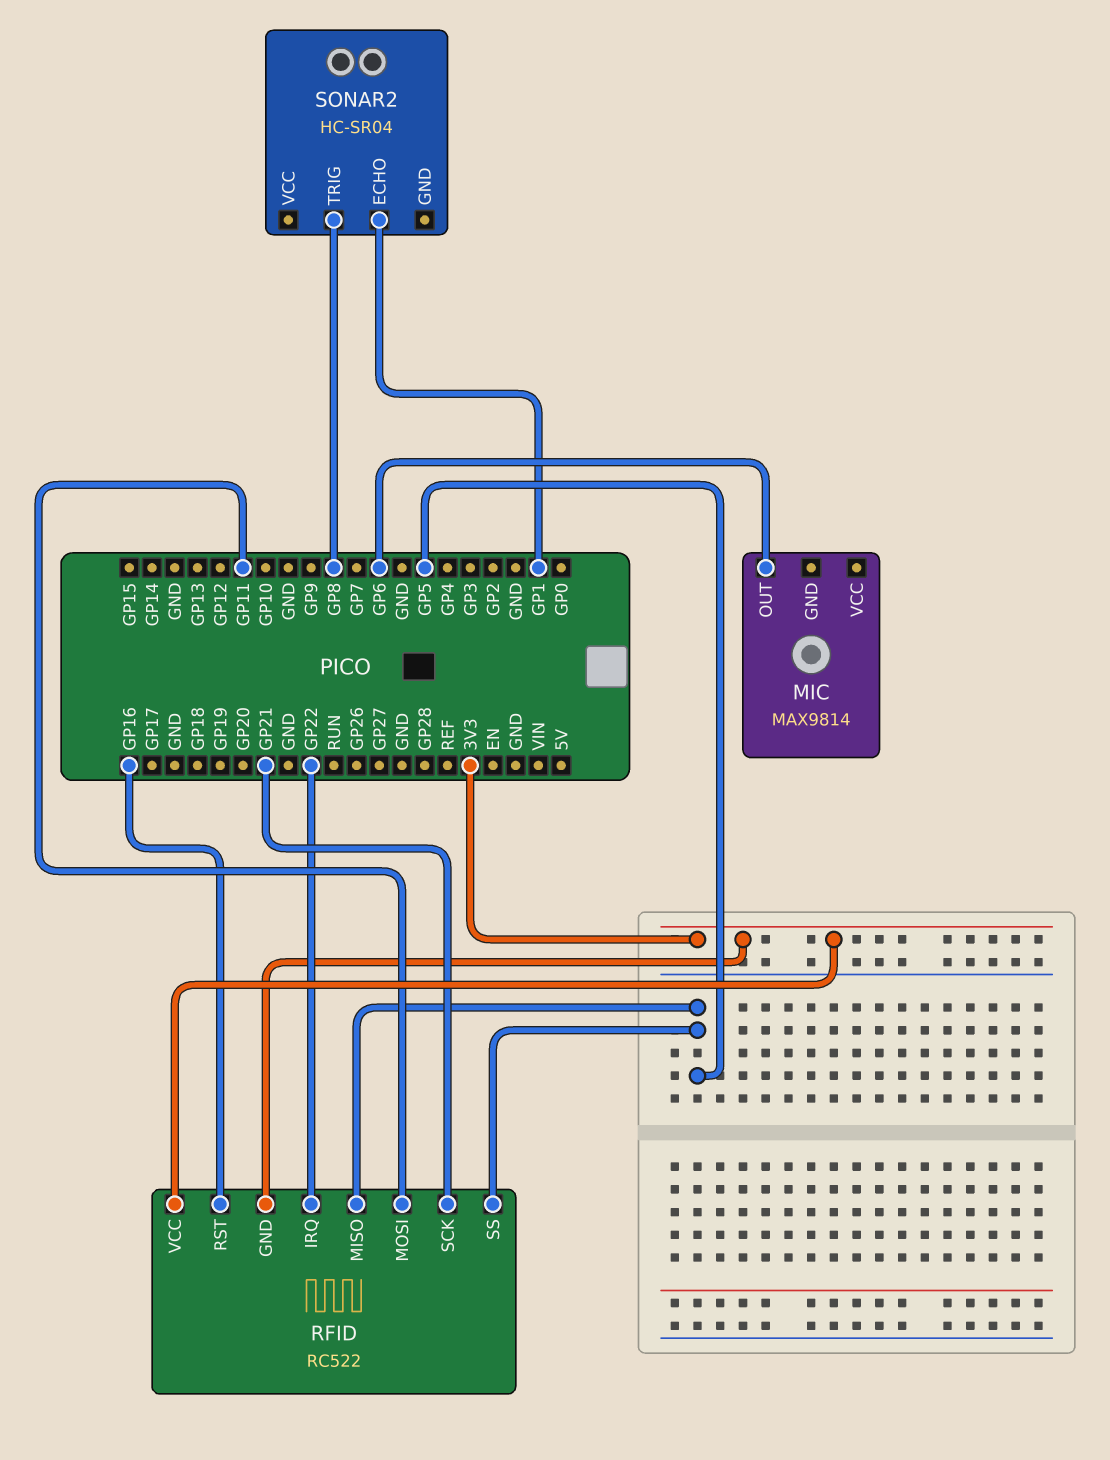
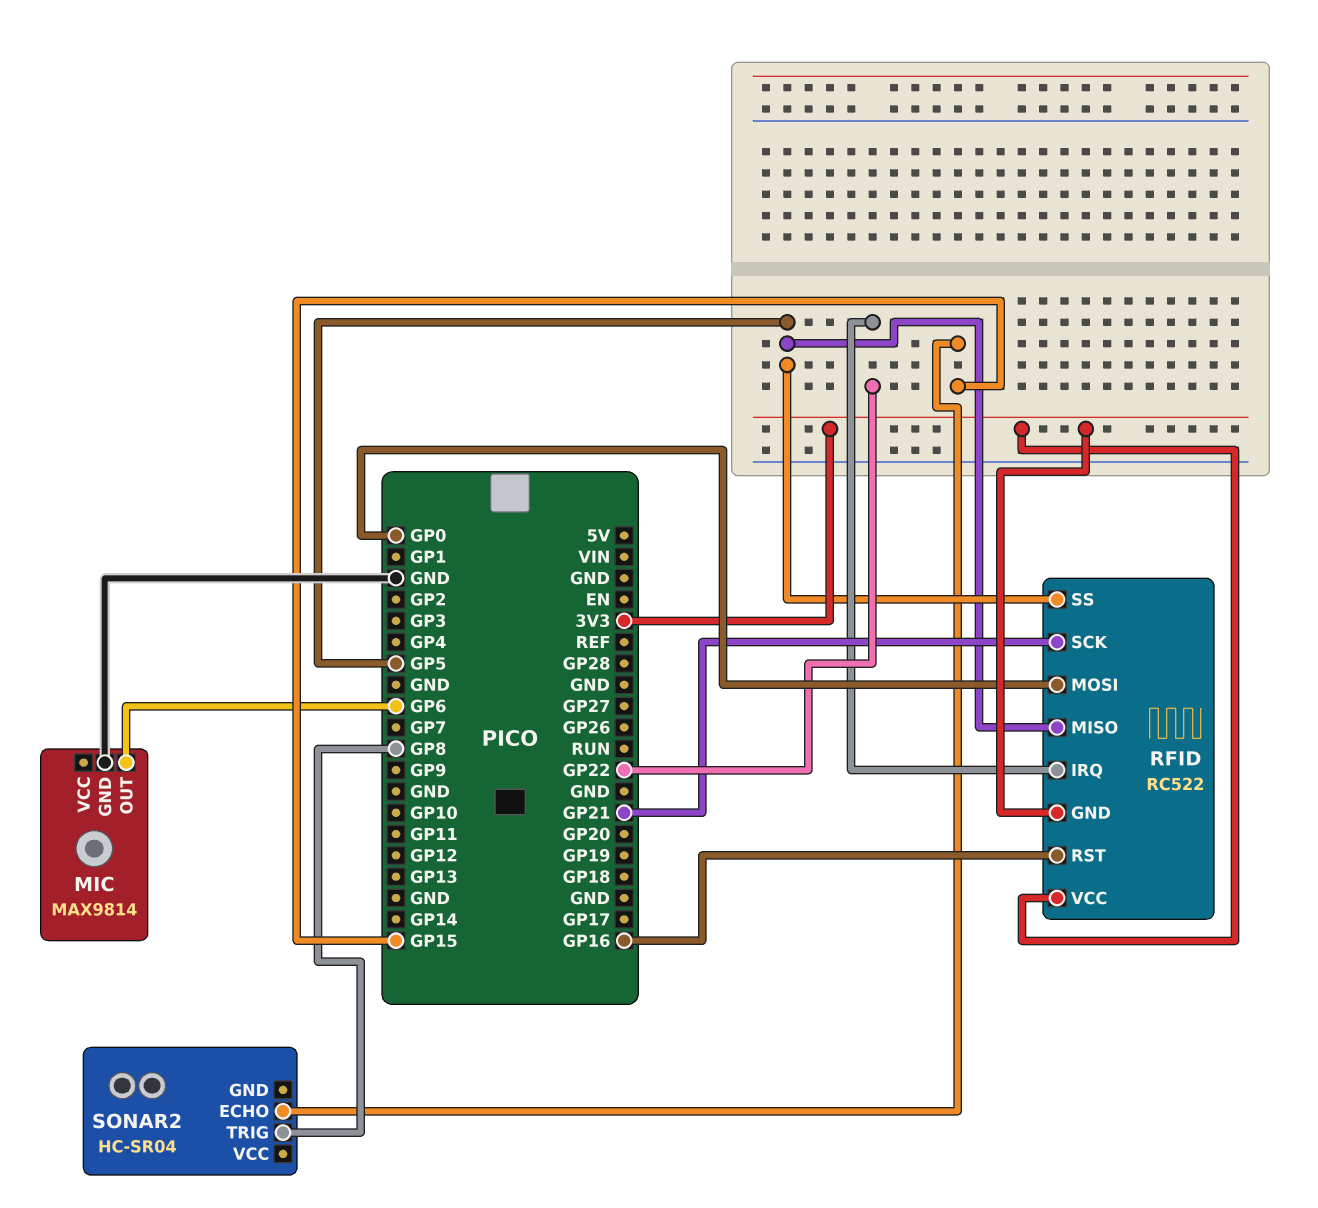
MIC pin GND: none -> GND
RFID pin MOSI: GP11 -> GP0
SONAR2 pin ECHO: GP1 -> GP15

